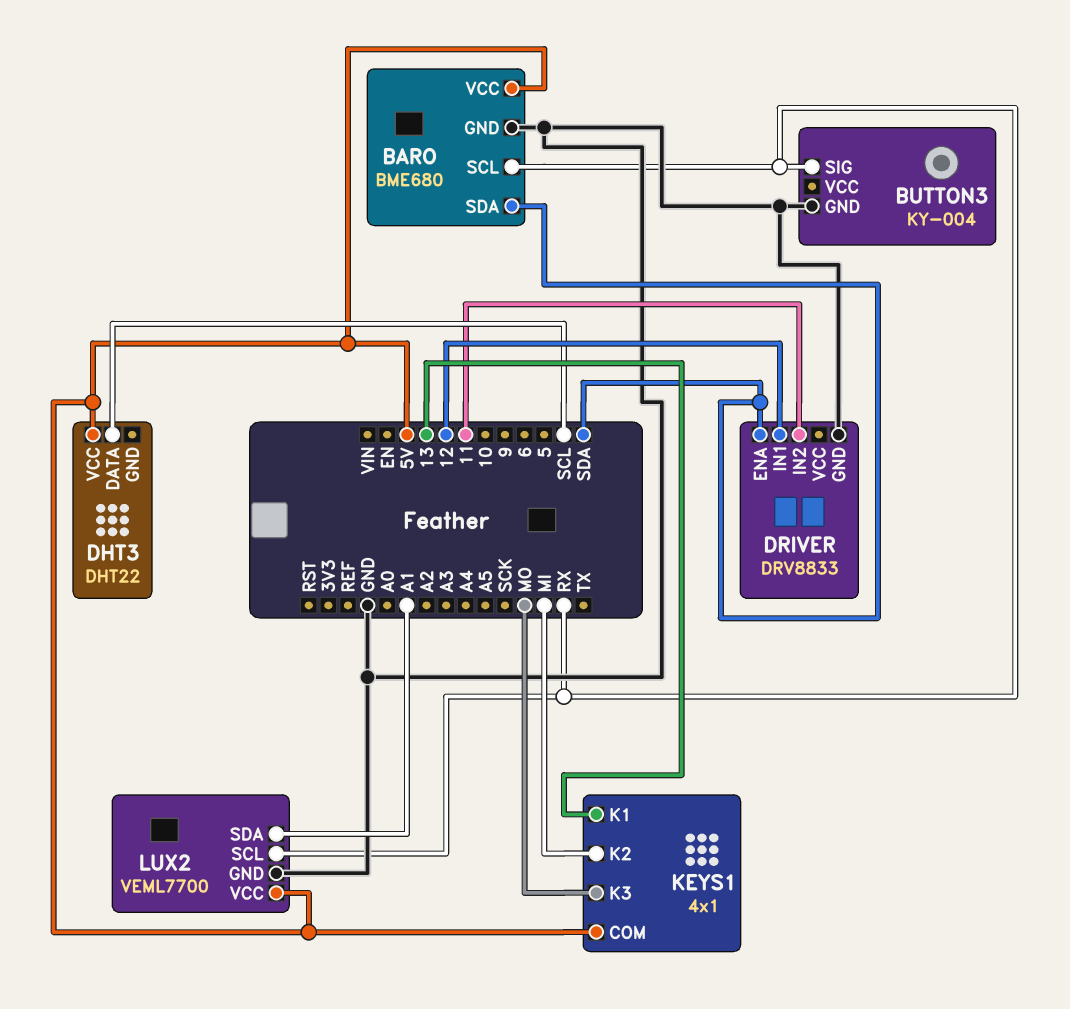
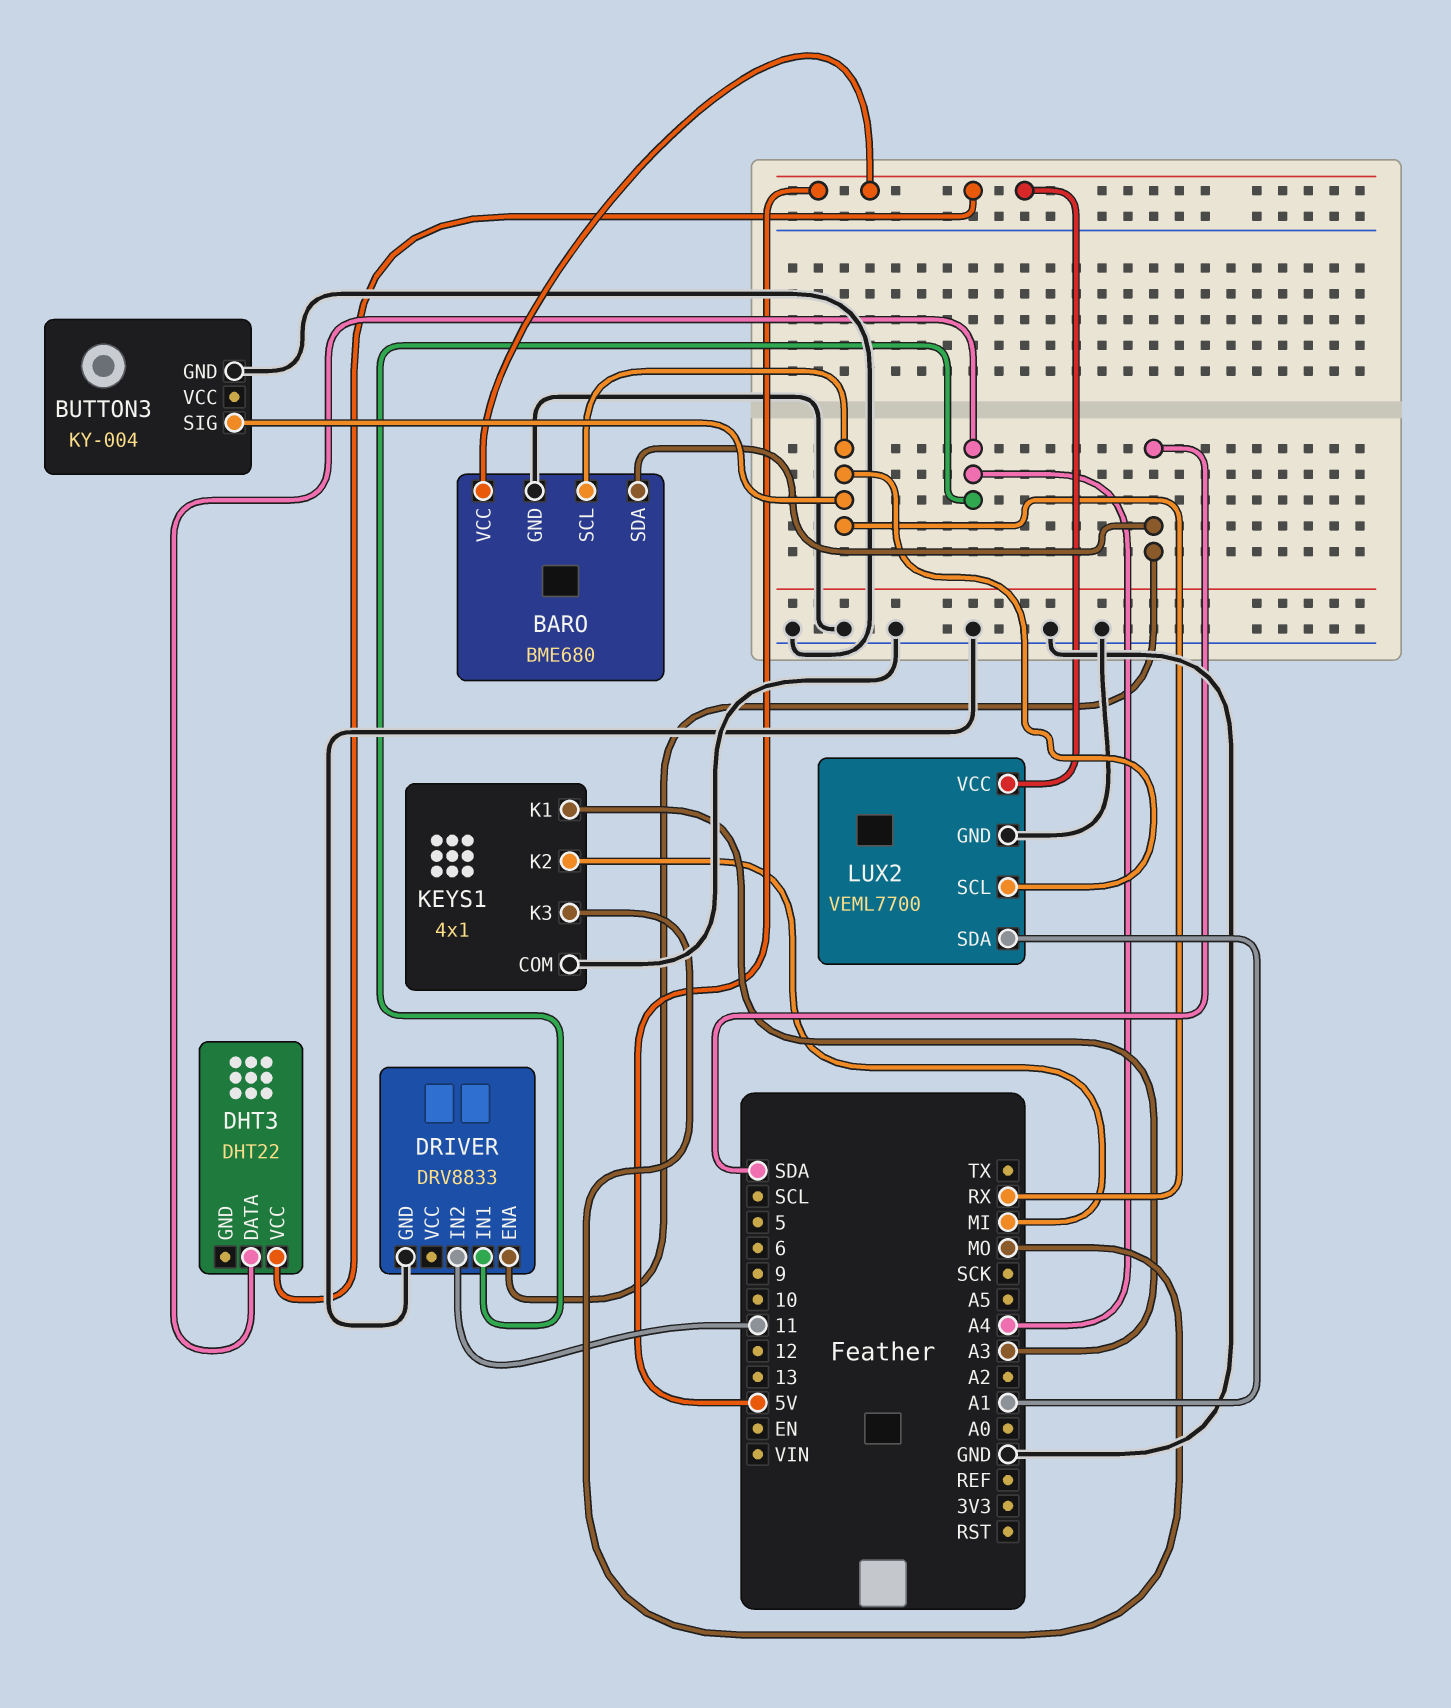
DHT3 pin DATA: SCL -> A4
DRIVER pin IN1: 12 -> A4
KEYS1 pin COM: 5V -> GND
KEYS1 pin K1: 13 -> A3

